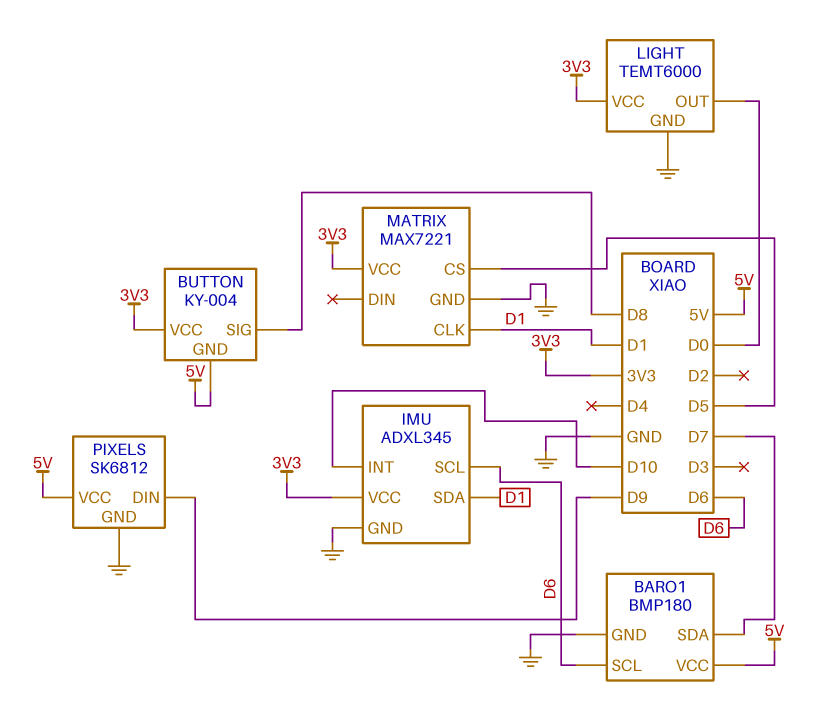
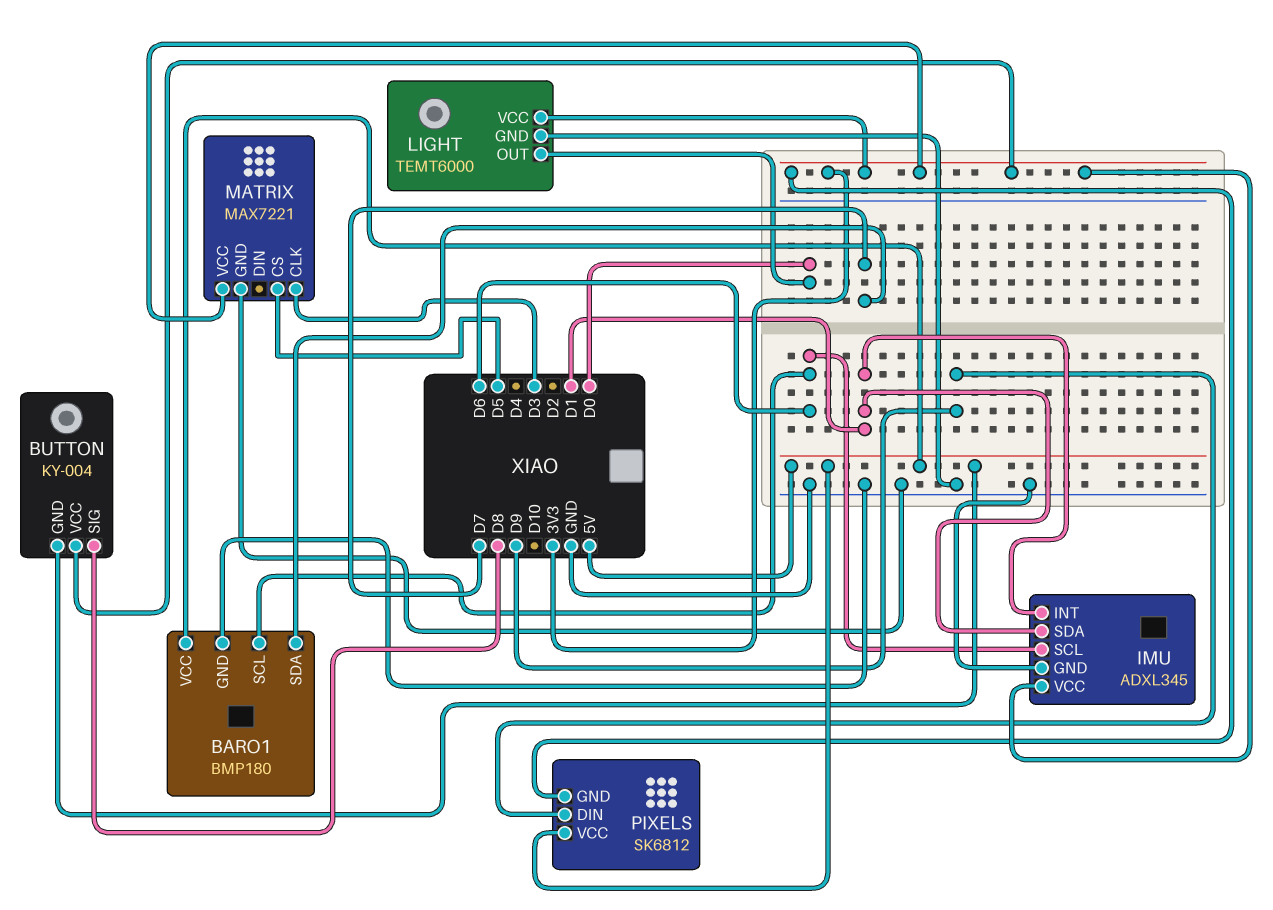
IMU pin INT: D10 -> D1
MATRIX pin CLK: D1 -> D3
PIXELS pin GND: GND -> 3V3

